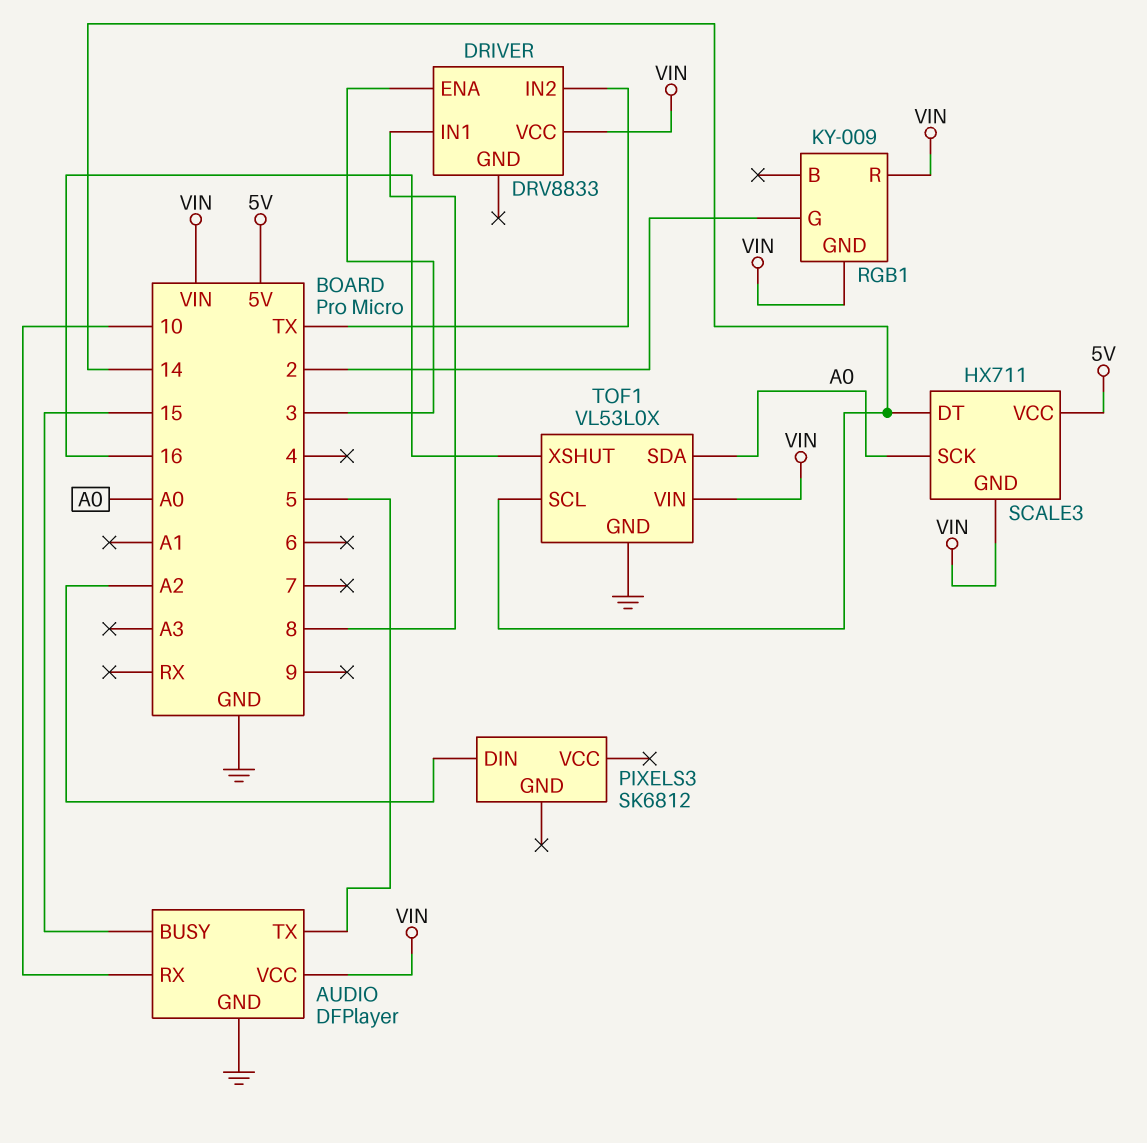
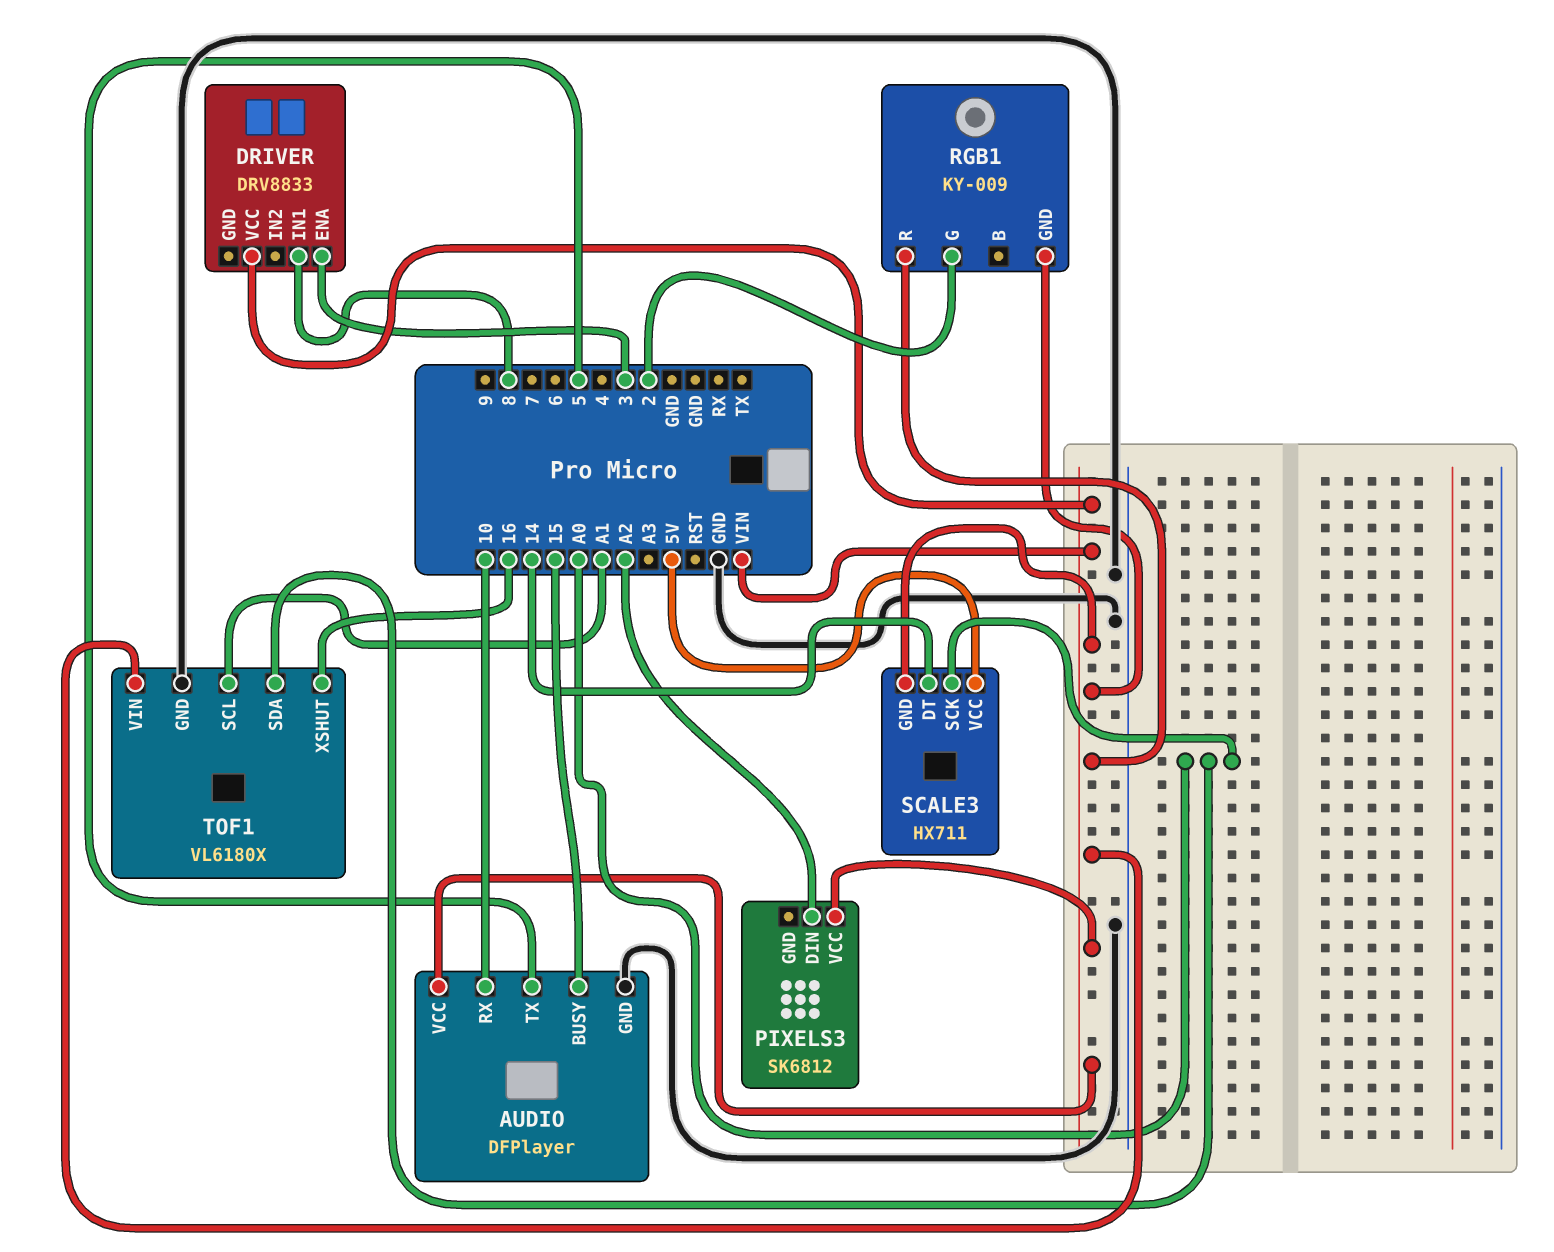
DRIVER pin IN2: TX -> none
PIXELS3 pin VCC: none -> VIN
TOF1: VL53L0X -> VL6180X
TOF1 pin SCL: 14 -> A1

